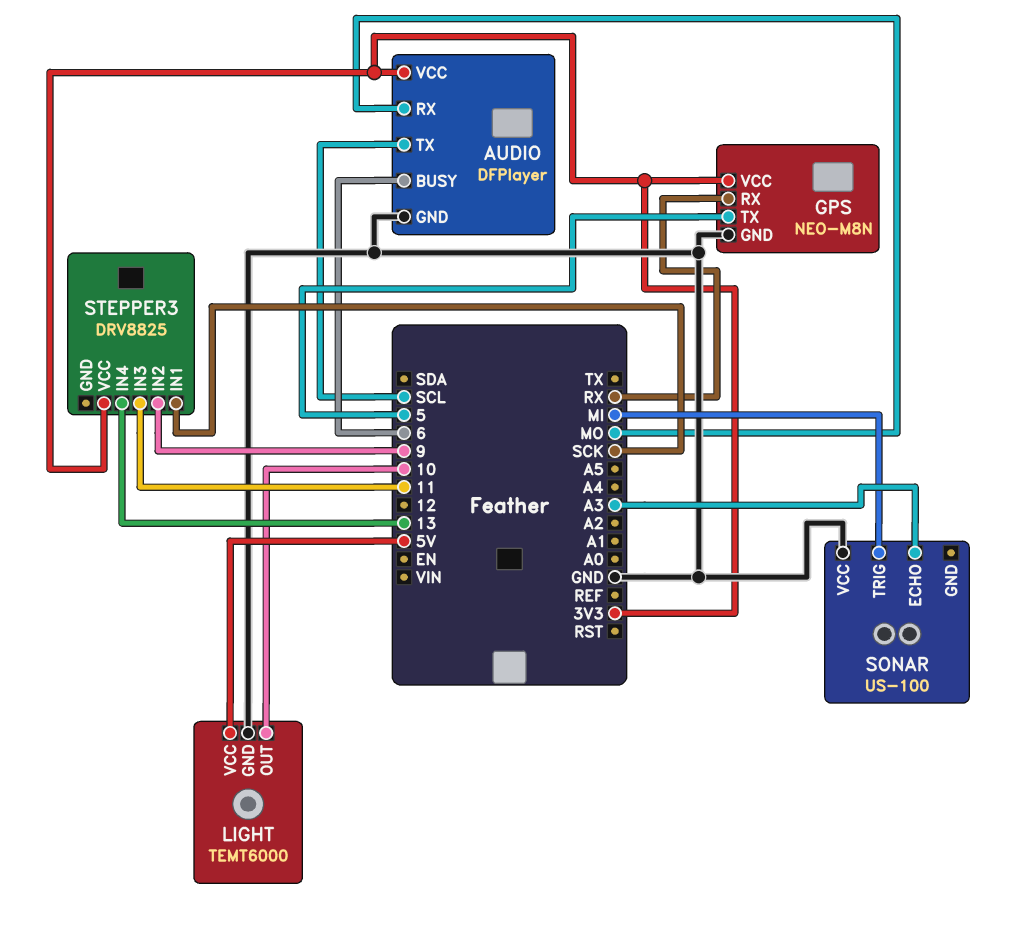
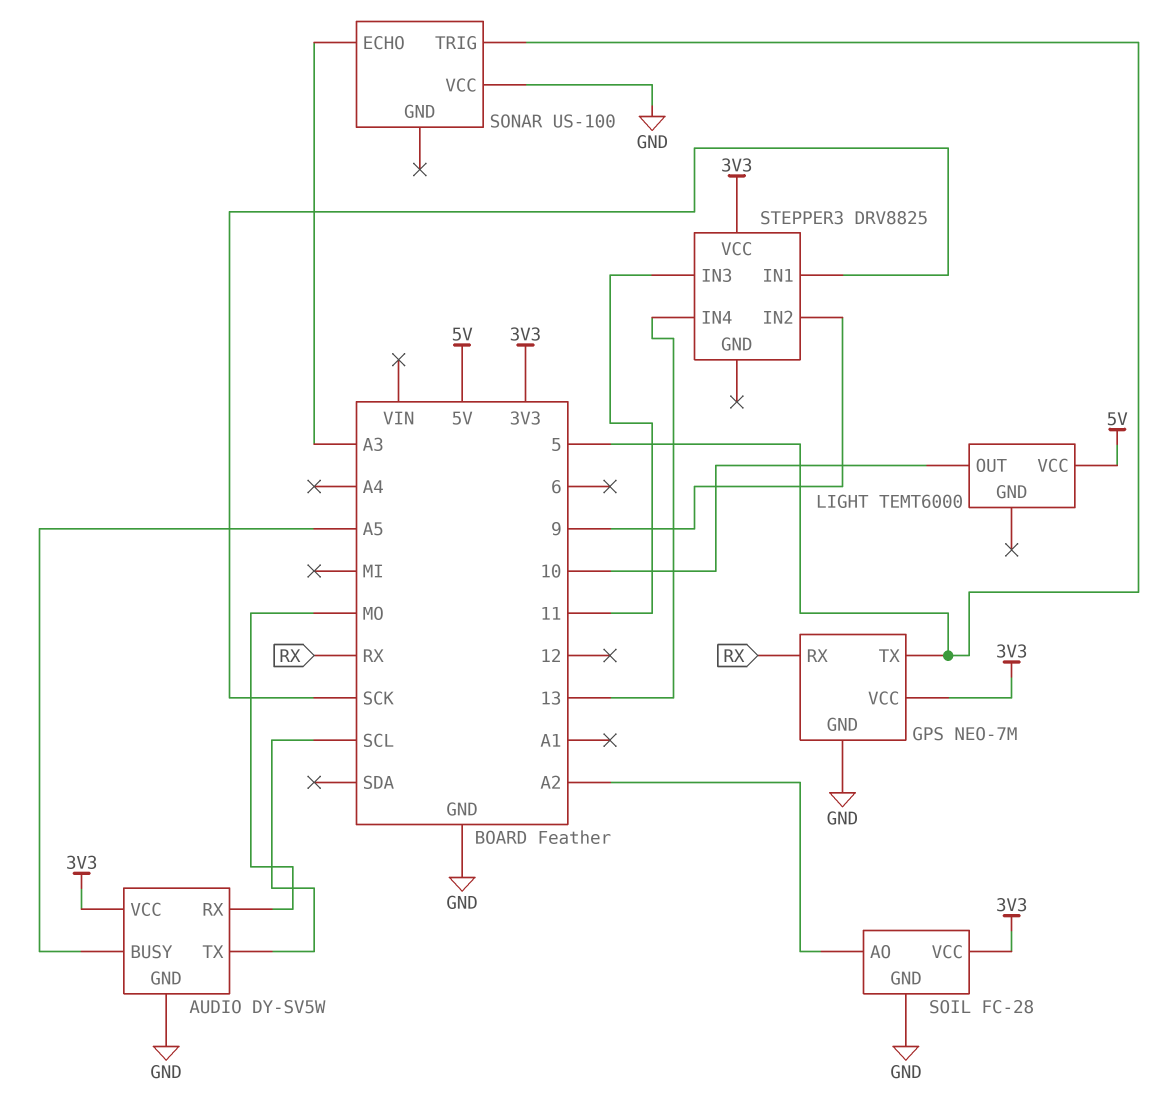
AUDIO: DFPlayer -> DY-SV5W
AUDIO pin BUSY: 6 -> A5
GPS: NEO-M8N -> NEO-7M
LIGHT pin GND: GND -> none
SOIL: none -> FC-28
SOIL pin AO: none -> A2
SOIL pin GND: none -> GND
SOIL pin VCC: none -> 3V3
SONAR pin TRIG: MI -> 5

